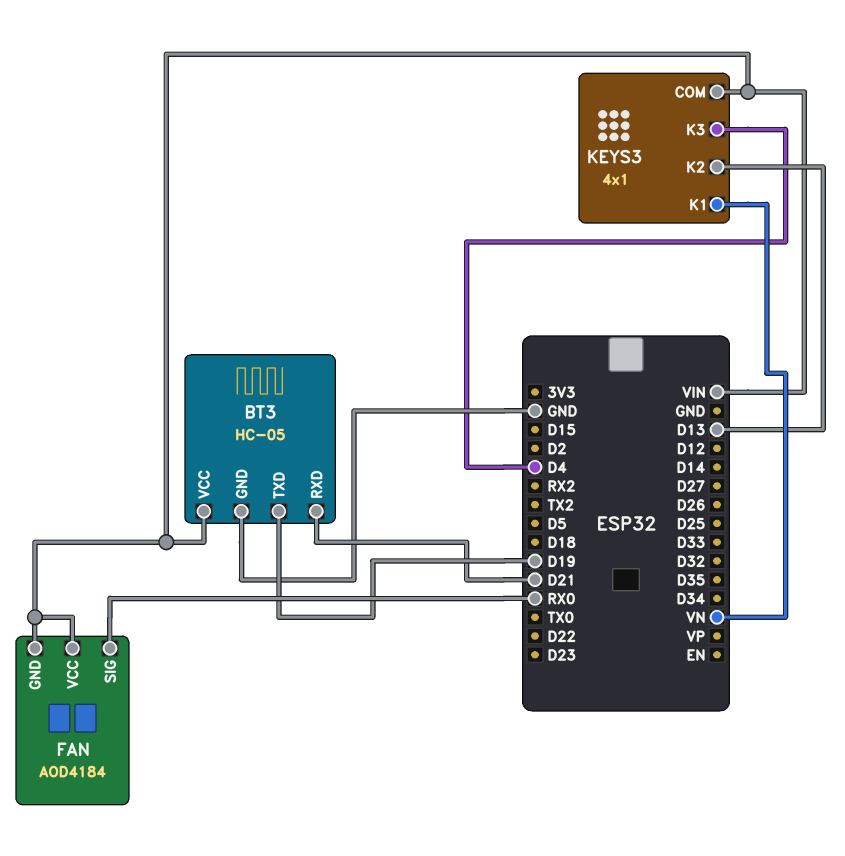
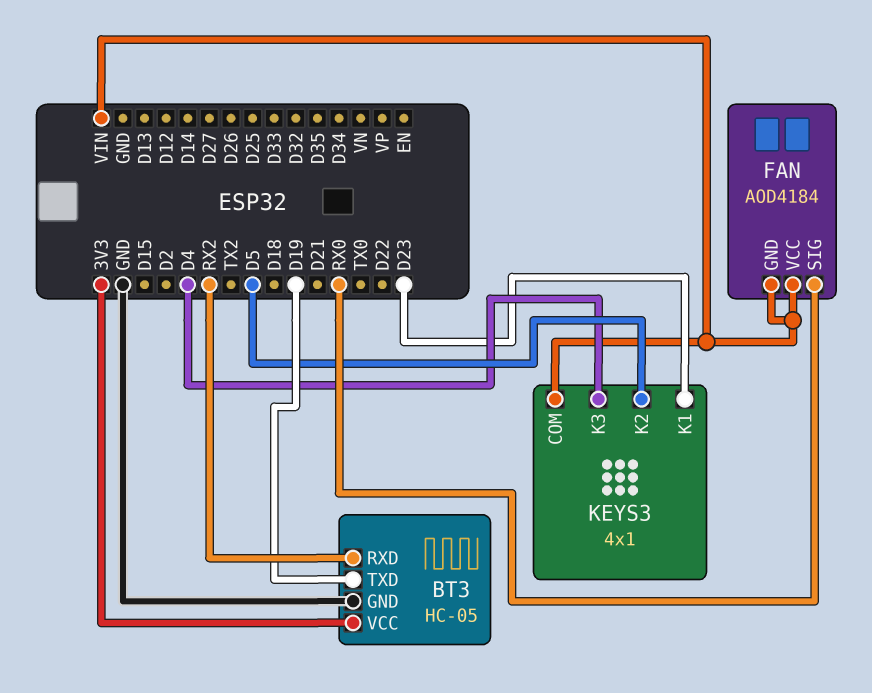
BT3 pin RXD: D21 -> RX2
BT3 pin VCC: VIN -> 3V3
KEYS3 pin K1: VN -> D23
KEYS3 pin K2: D13 -> D5

